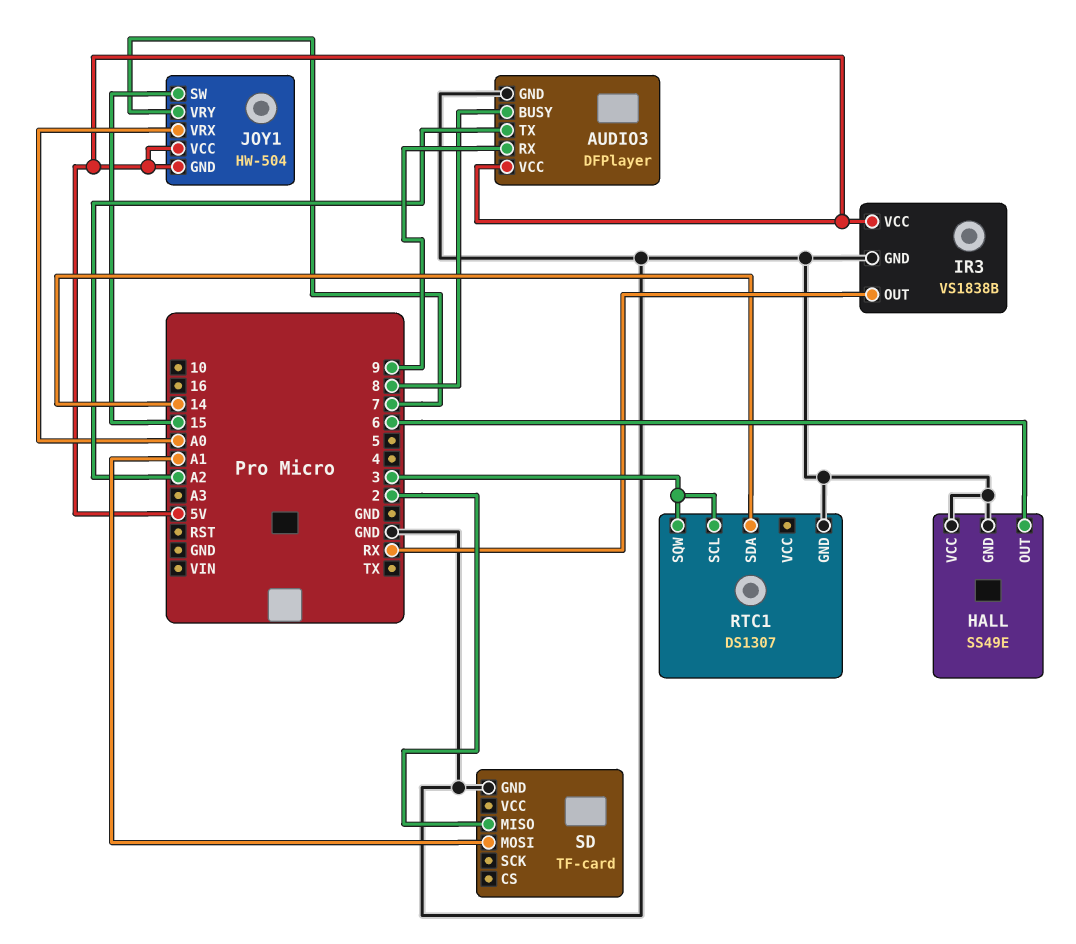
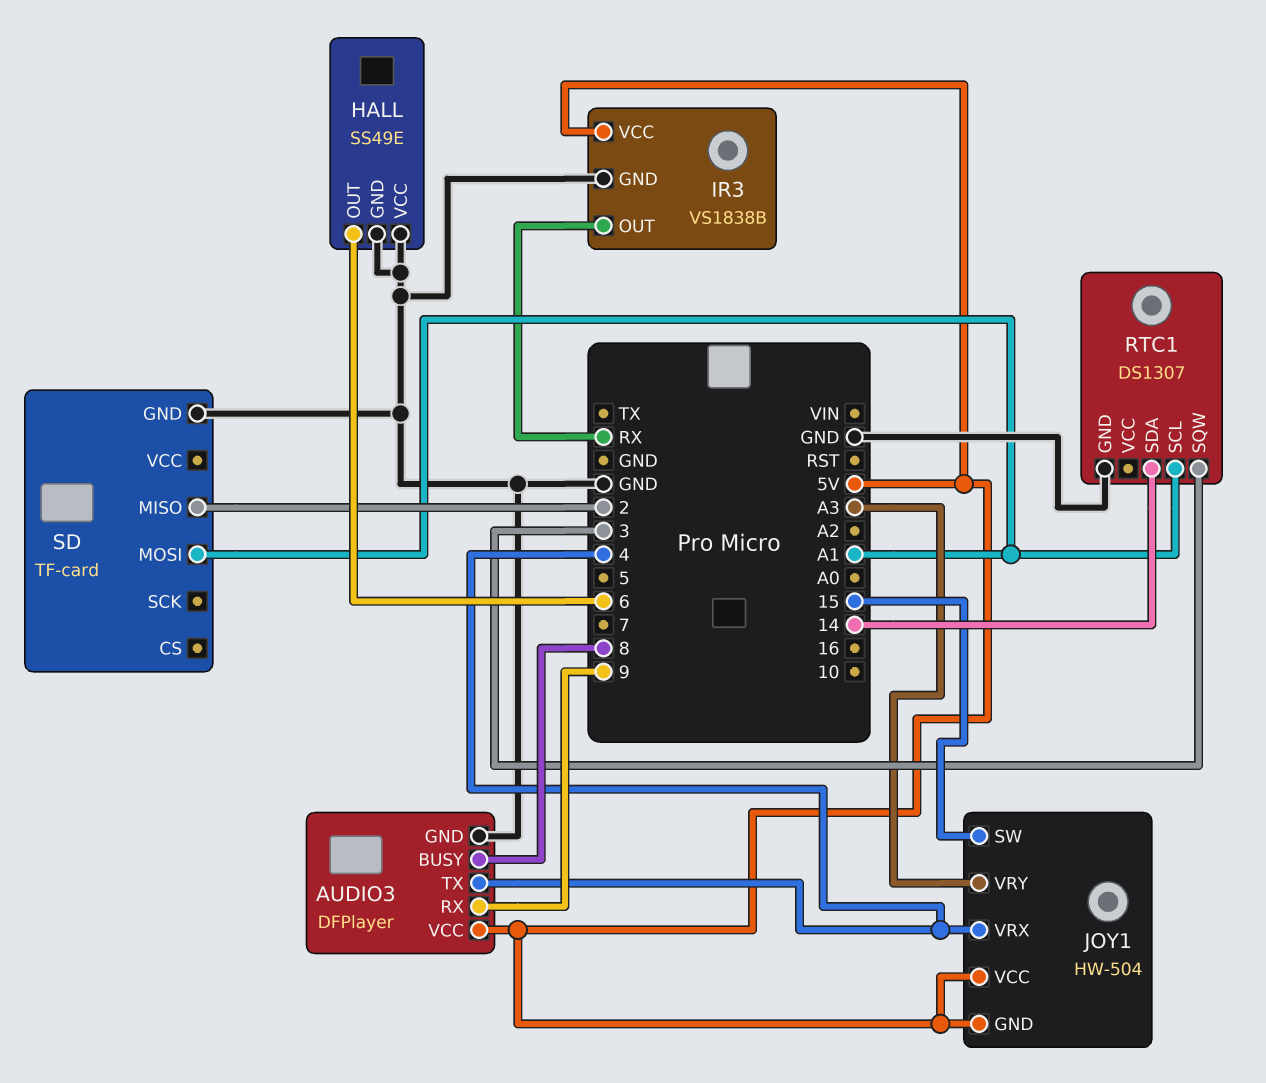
AUDIO3 pin TX: A2 -> 4
JOY1 pin VRX: A0 -> 4
JOY1 pin VRY: 7 -> A3
RTC1 pin SCL: 3 -> A1

